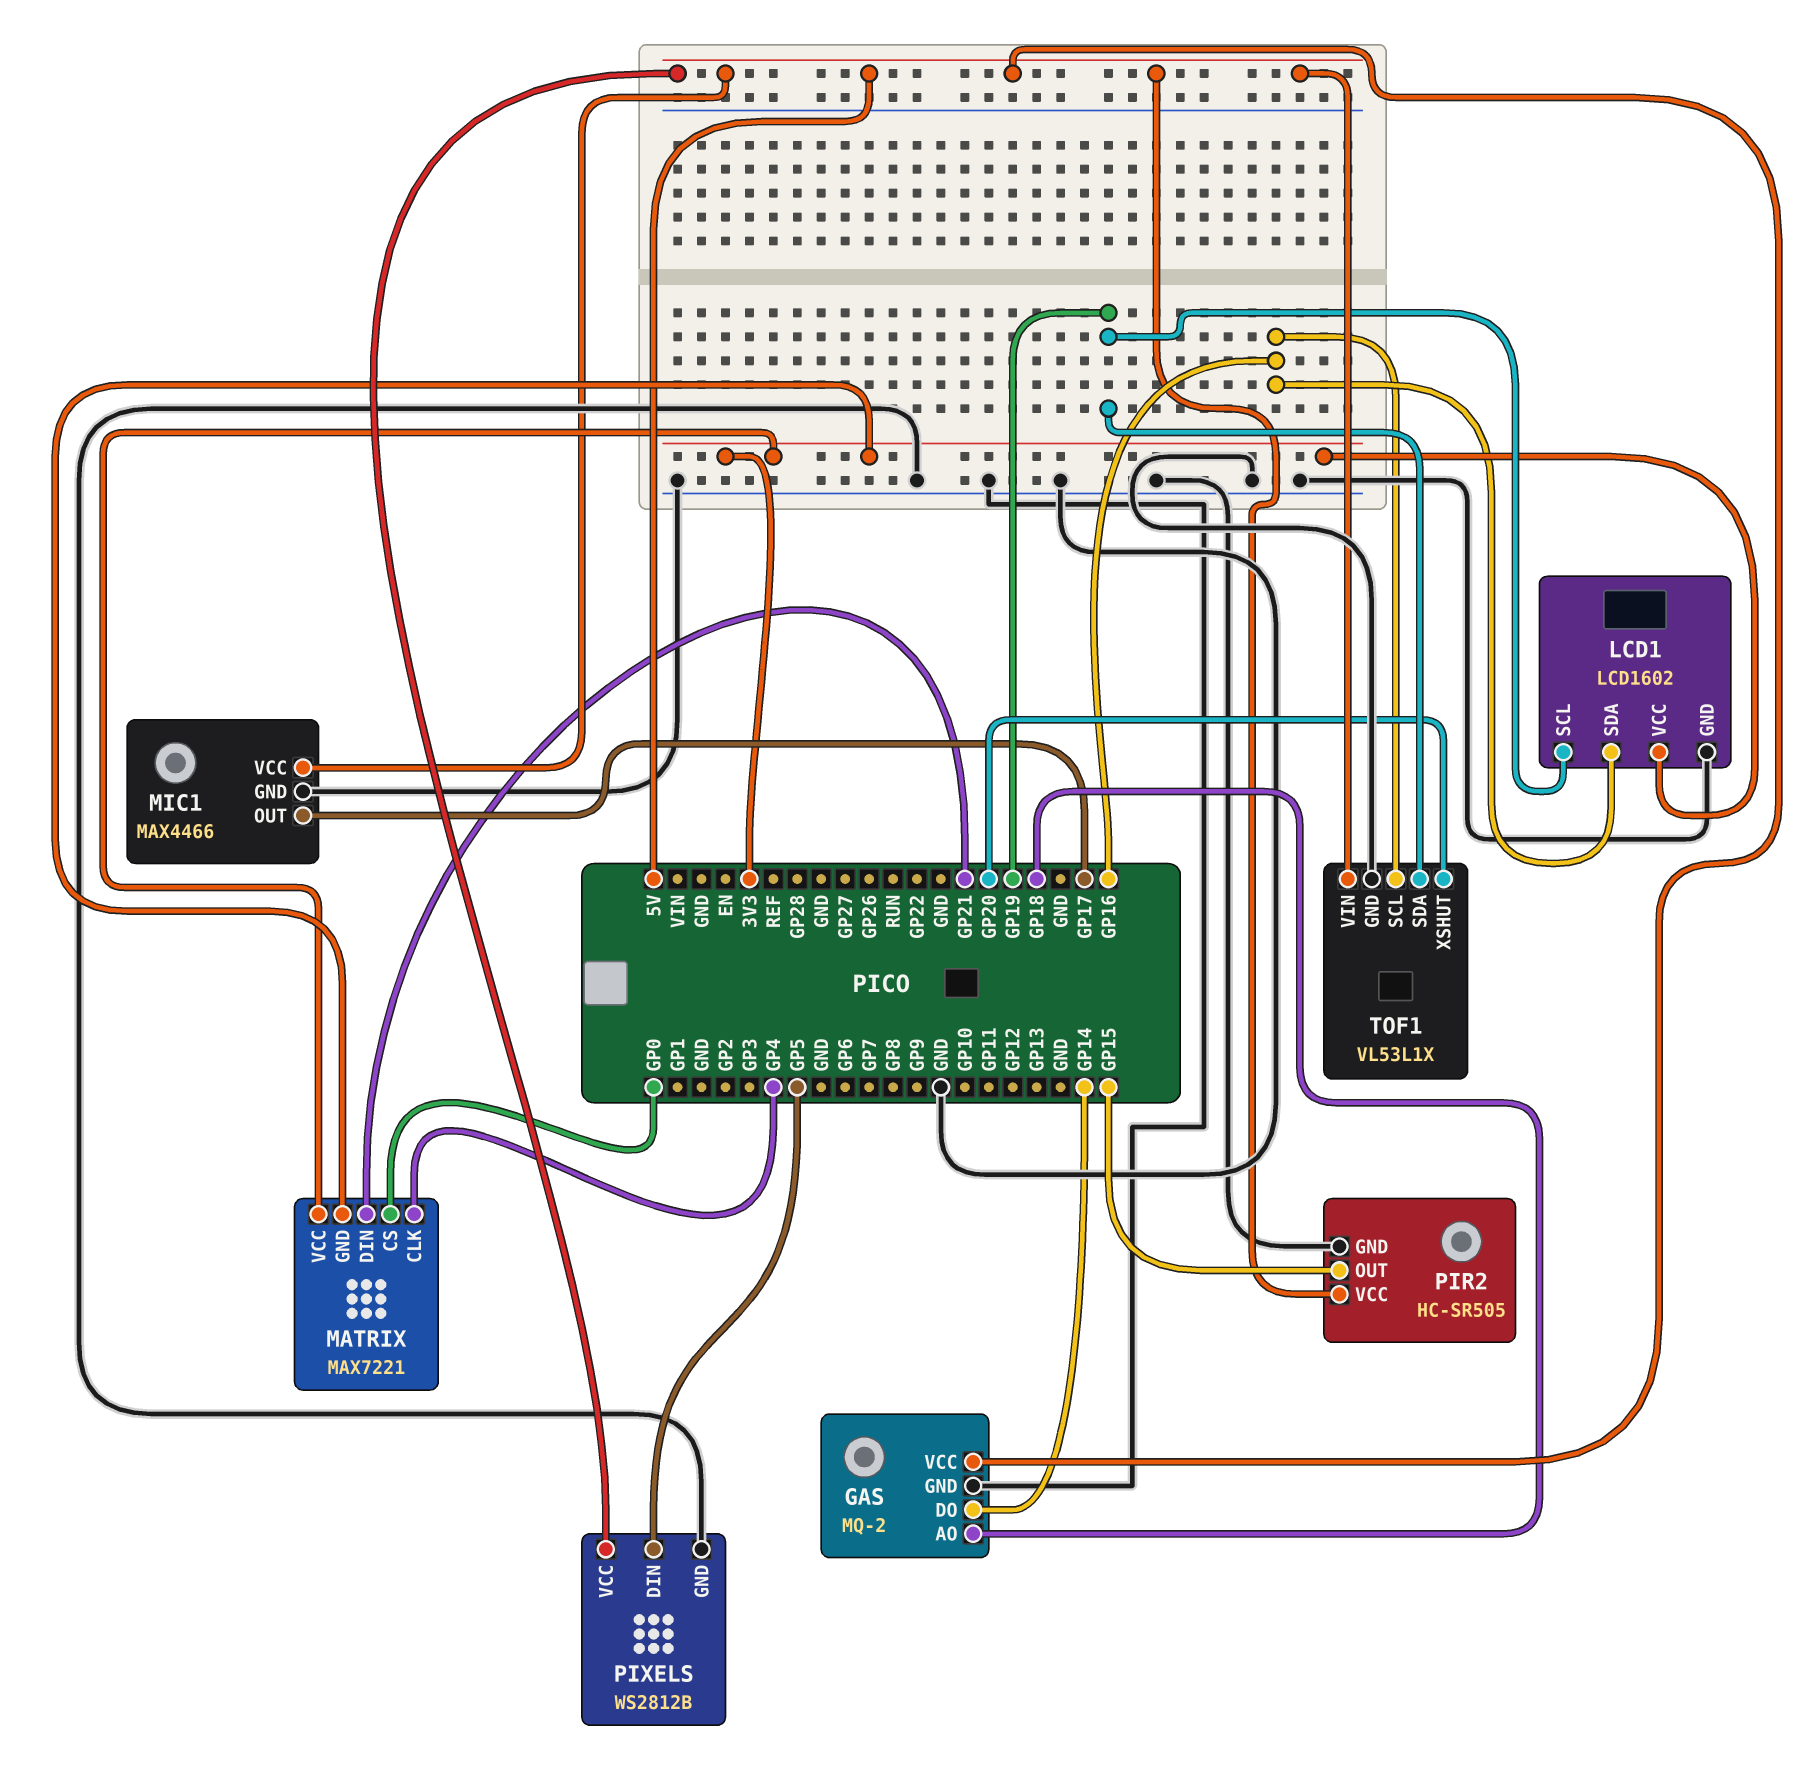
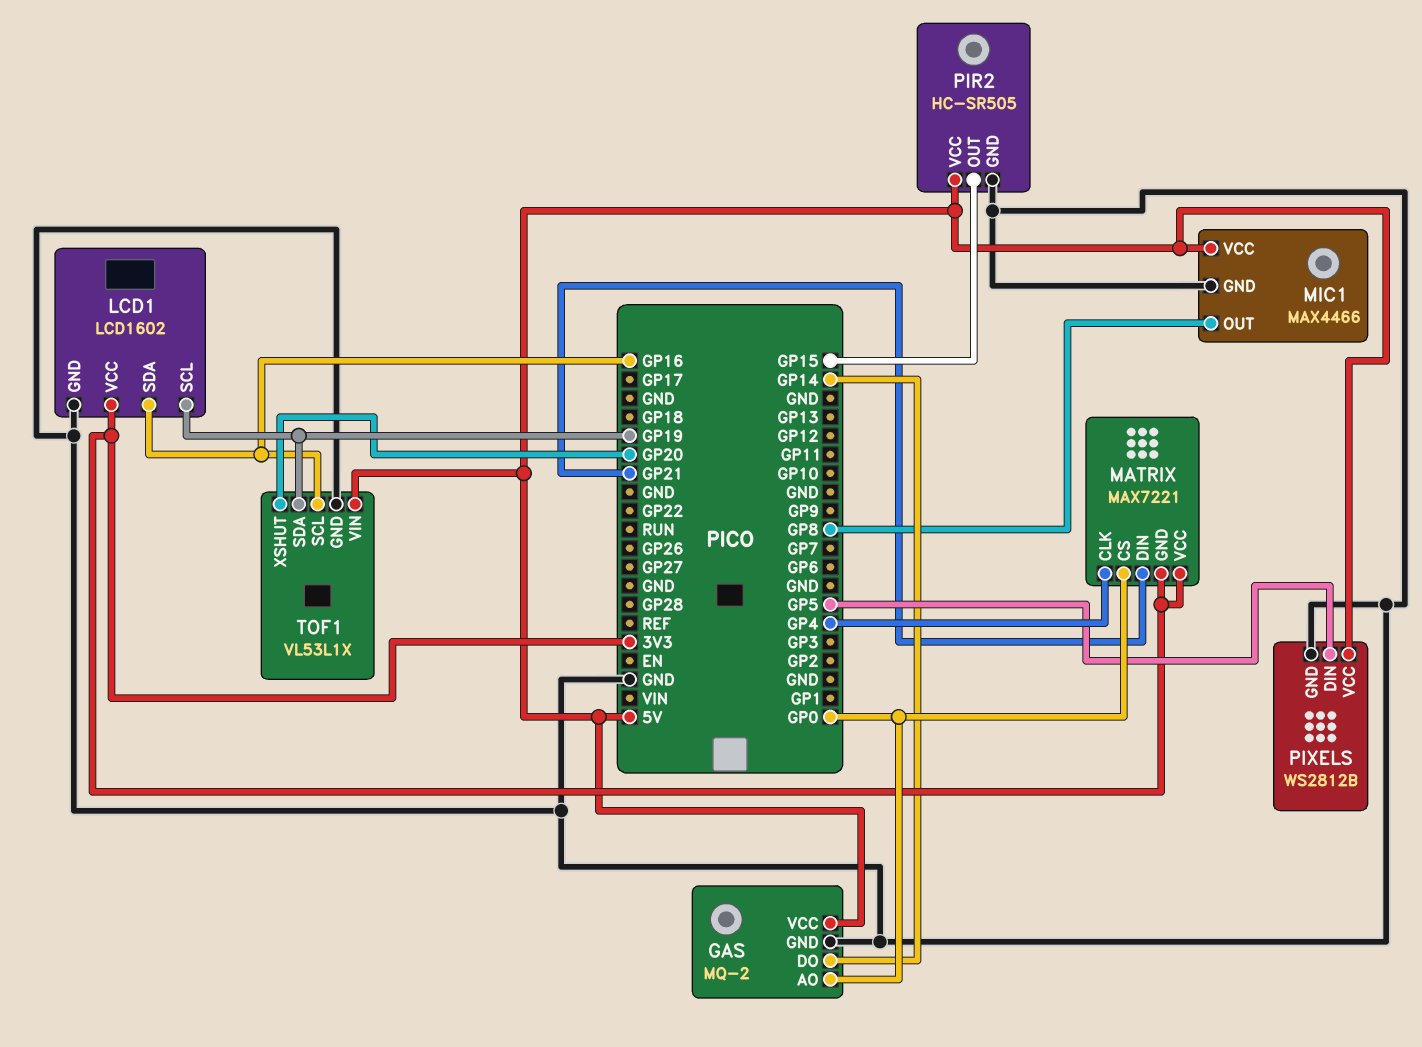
GAS pin AO: GP18 -> GP0
MIC1 pin OUT: GP17 -> GP8

